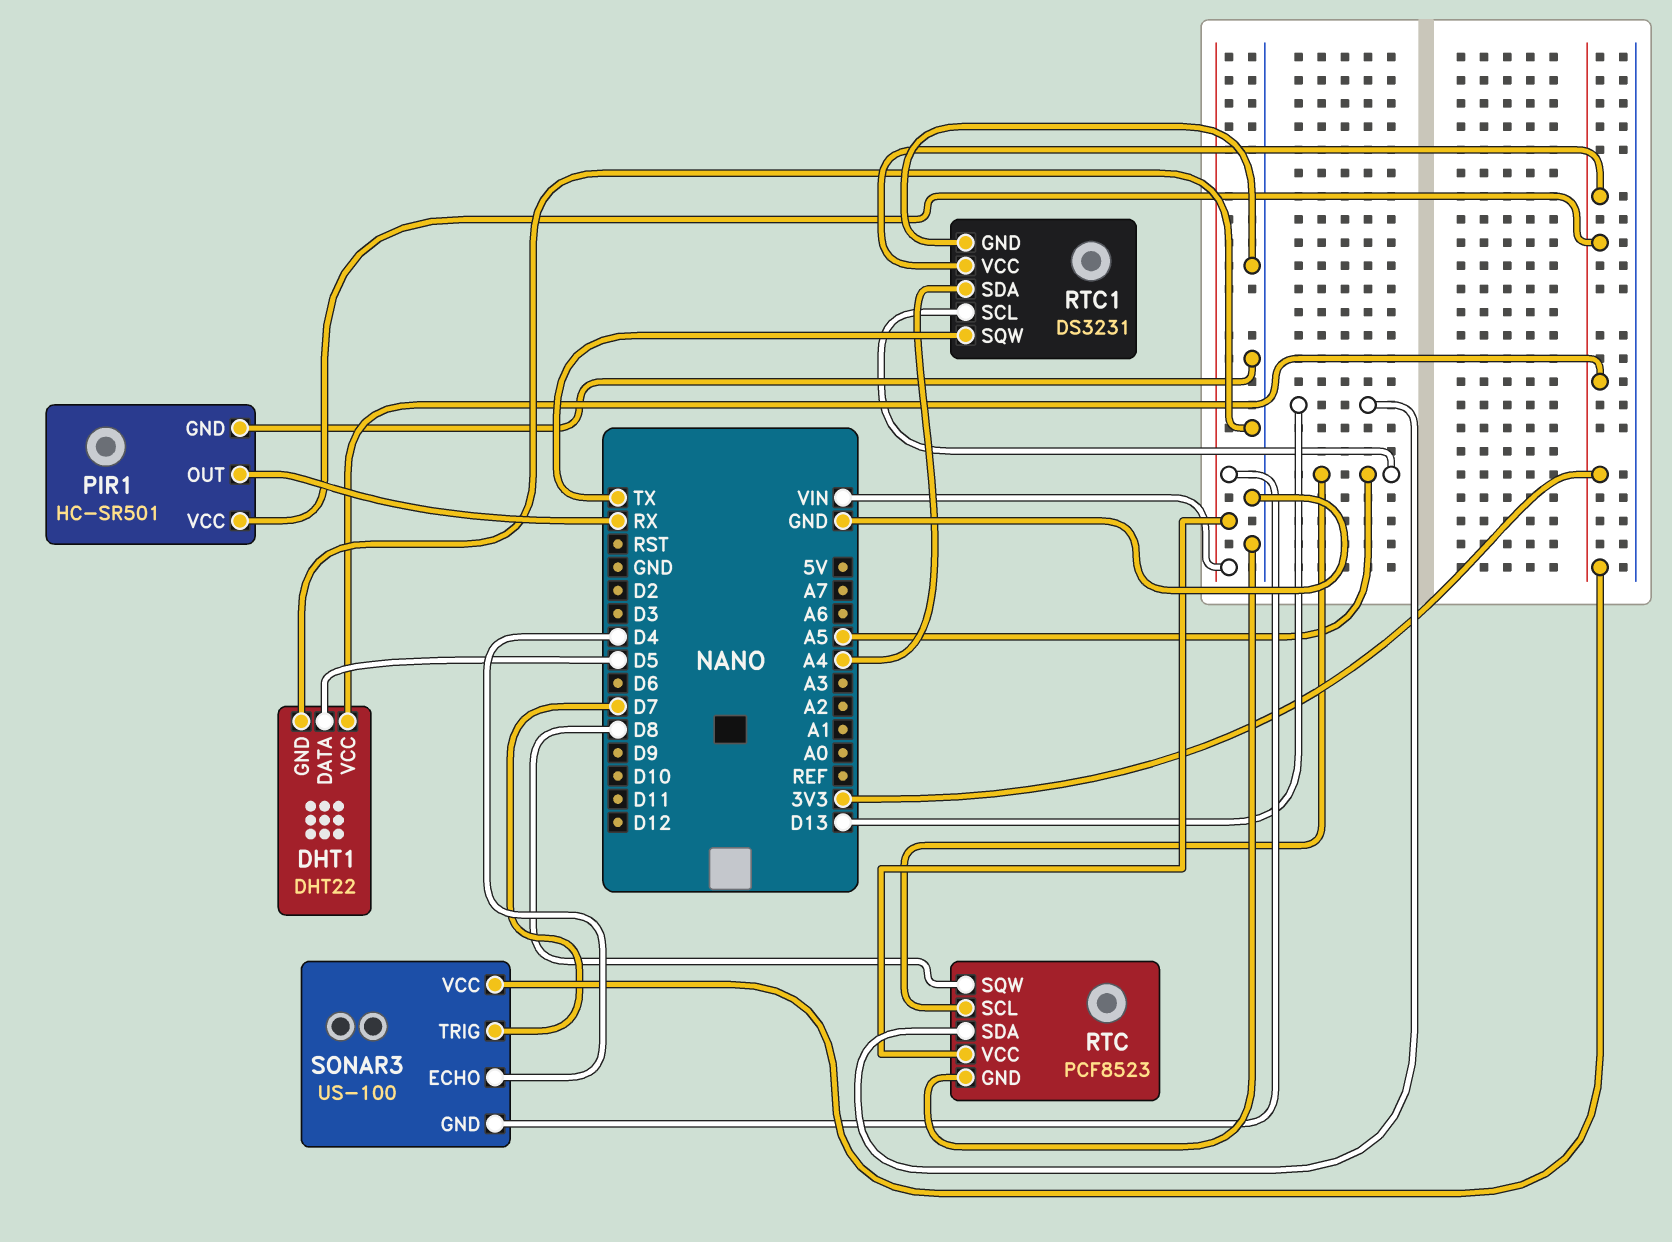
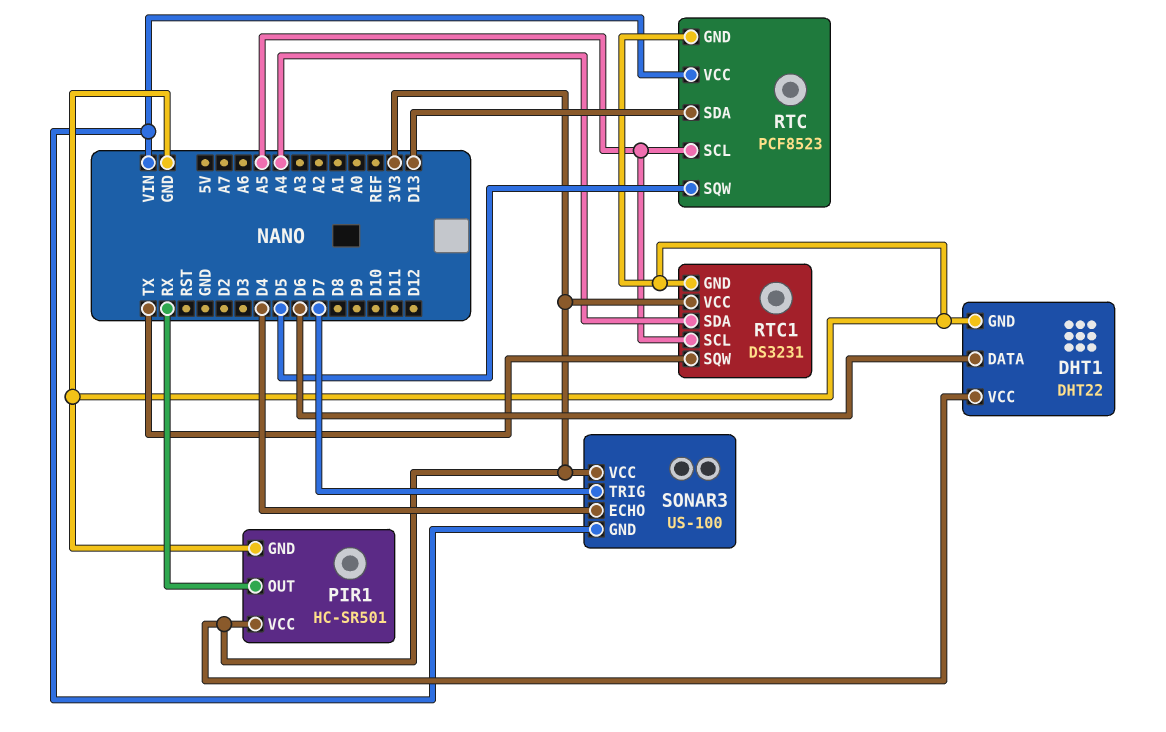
DHT1 pin DATA: D5 -> D6
RTC pin SQW: D8 -> D5

